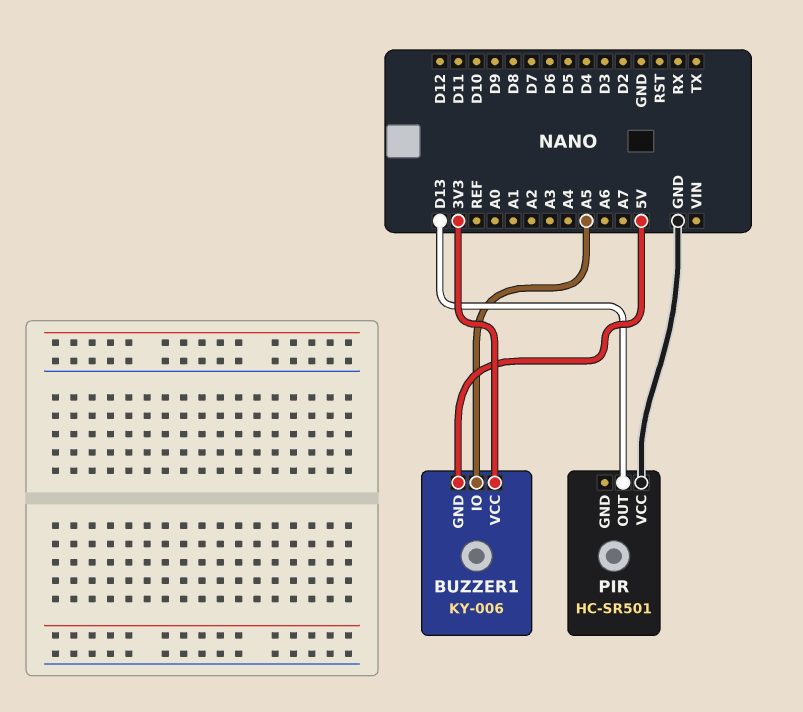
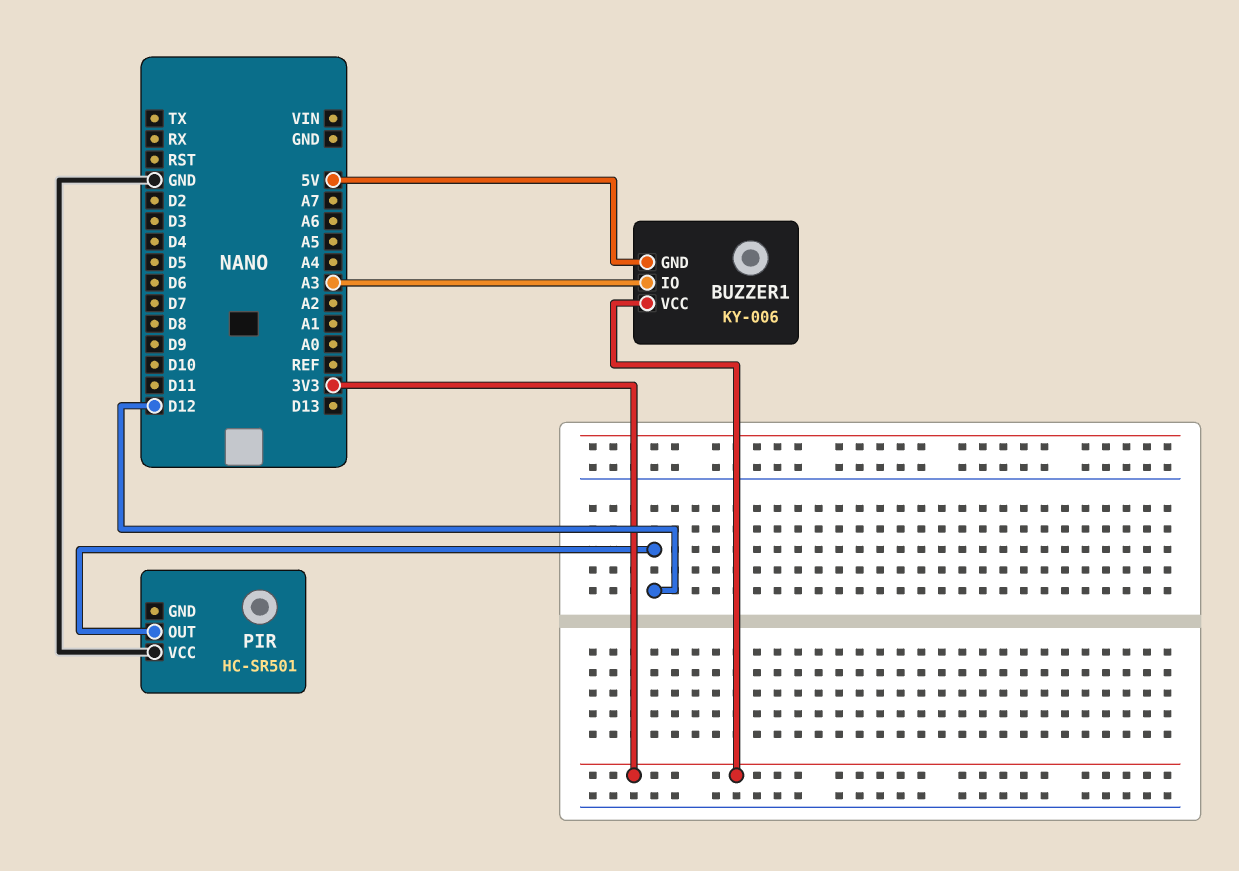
BUZZER1 pin IO: A5 -> A3
PIR pin OUT: D13 -> D12

